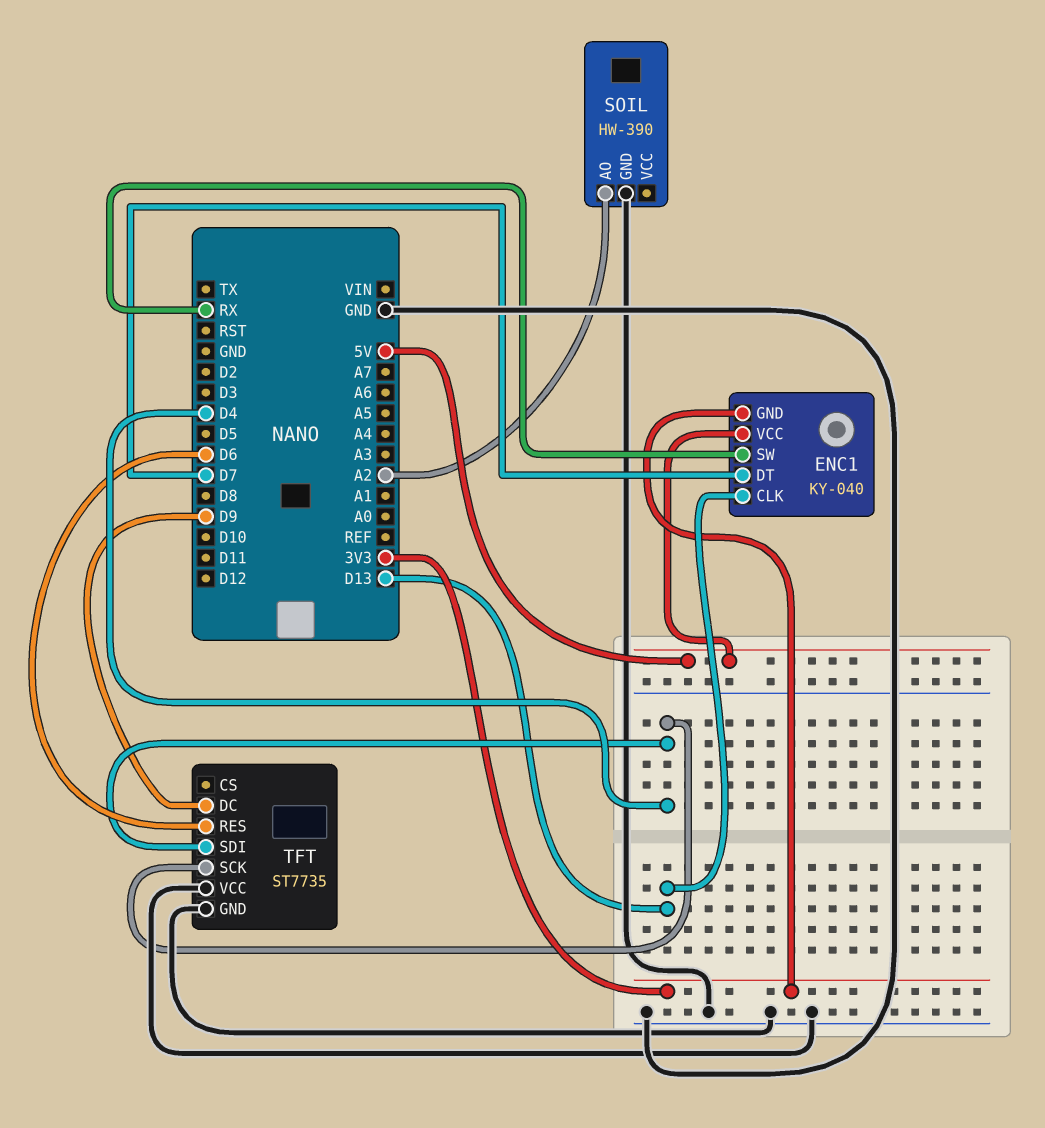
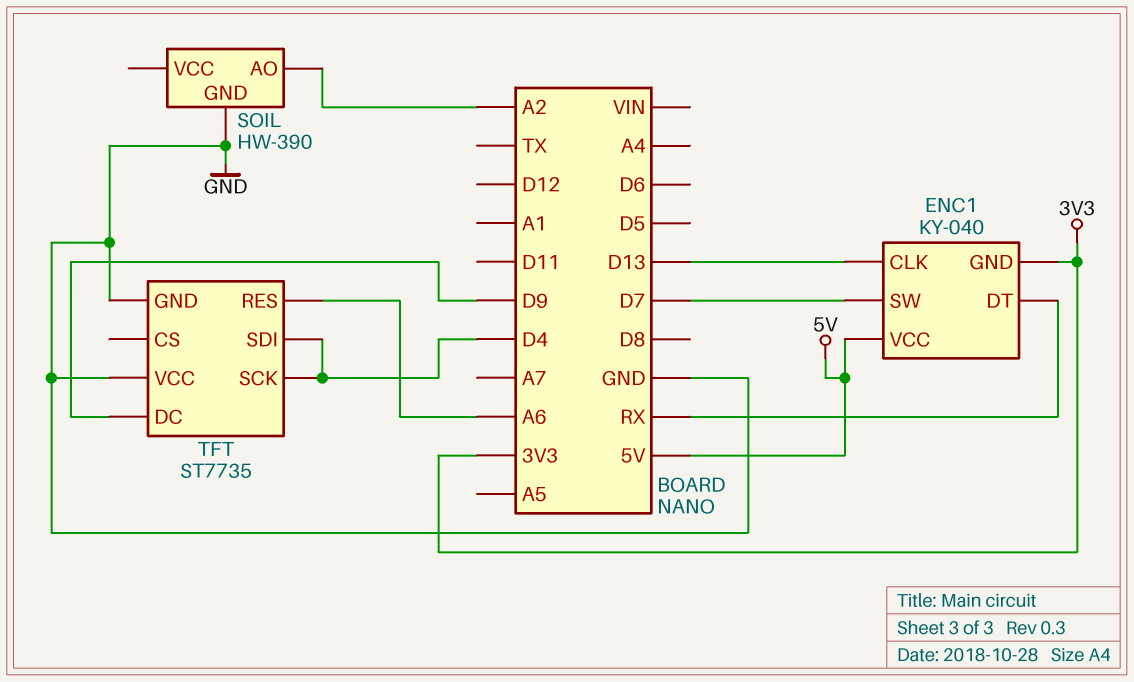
ENC1 pin DT: D7 -> RX
ENC1 pin SW: RX -> D7
TFT pin RES: D6 -> A6

